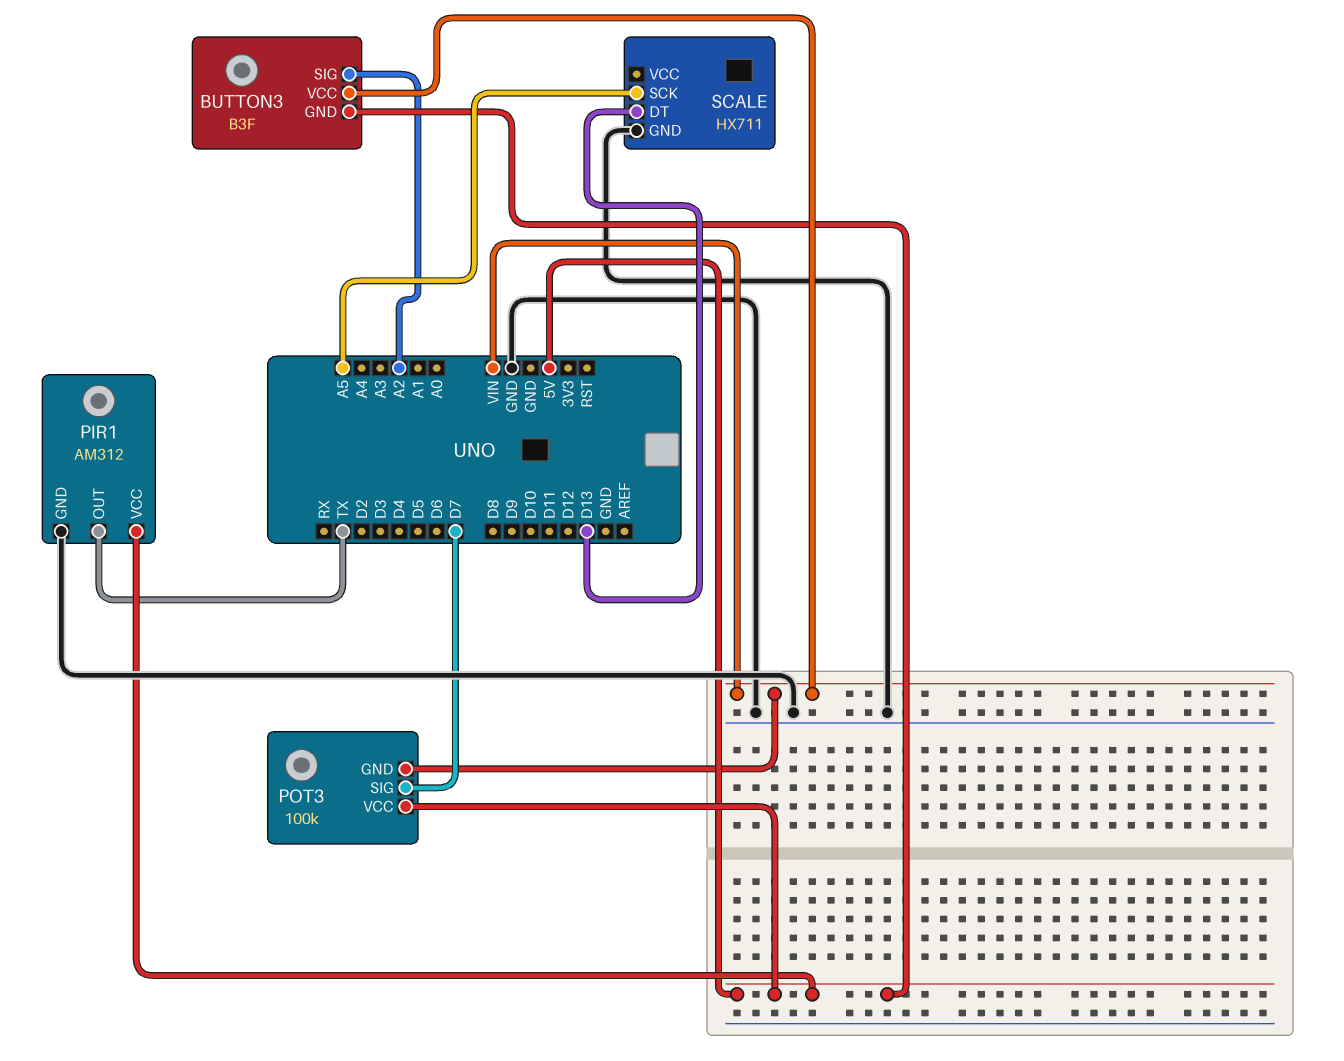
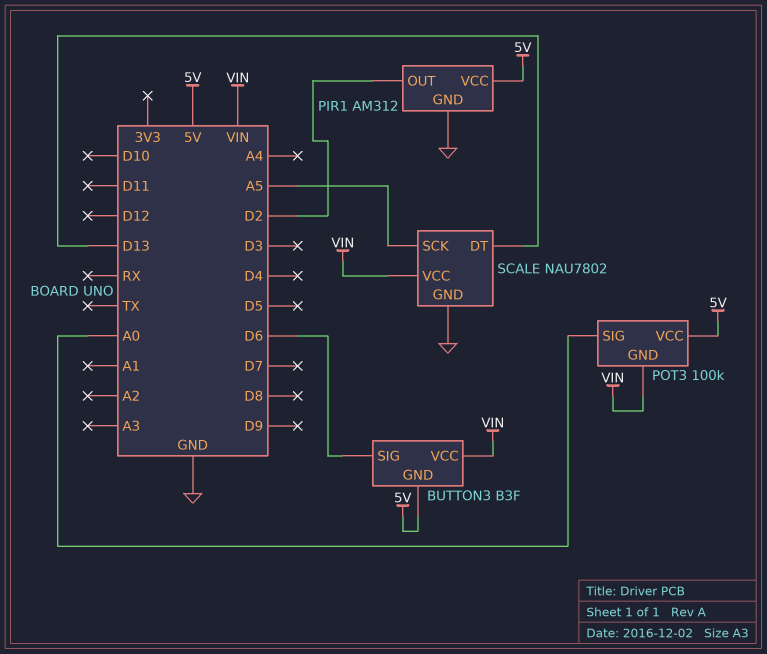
BUTTON3 pin SIG: A2 -> D6
PIR1 pin OUT: TX -> D2
POT3 pin SIG: D7 -> A0
SCALE: HX711 -> NAU7802
SCALE pin VCC: none -> VIN

